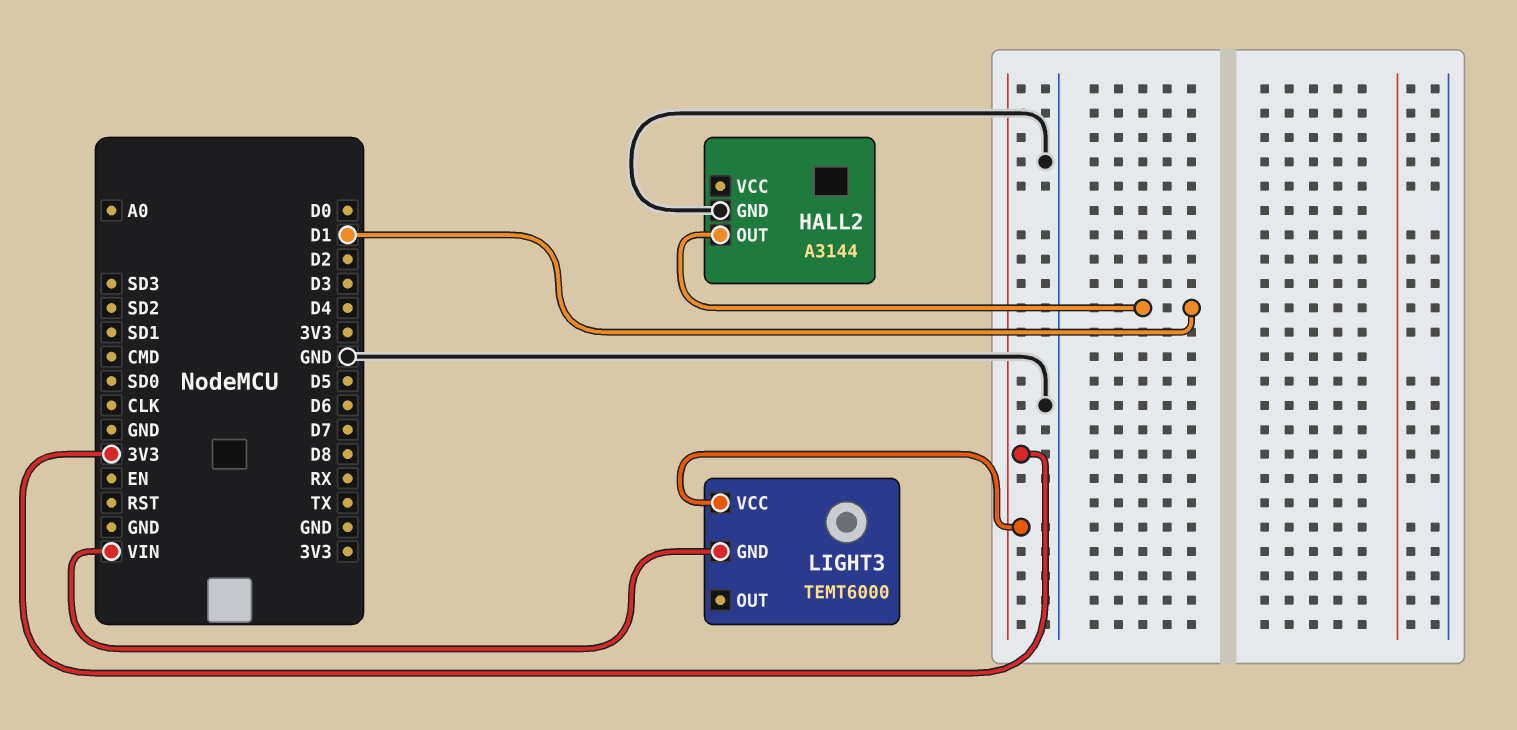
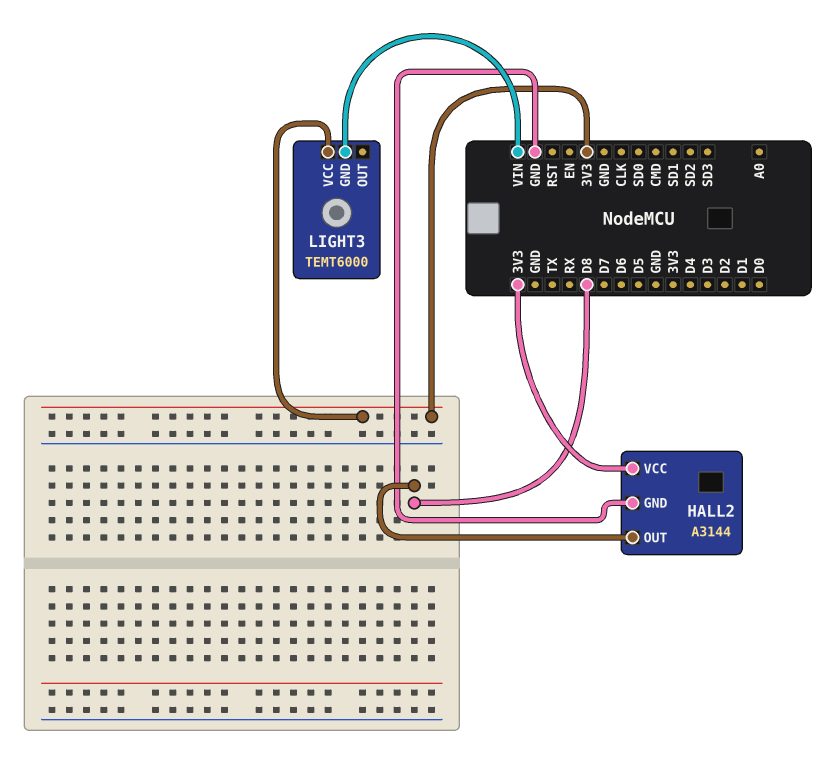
HALL2 pin OUT: D1 -> D8
HALL2 pin VCC: none -> 3V3

